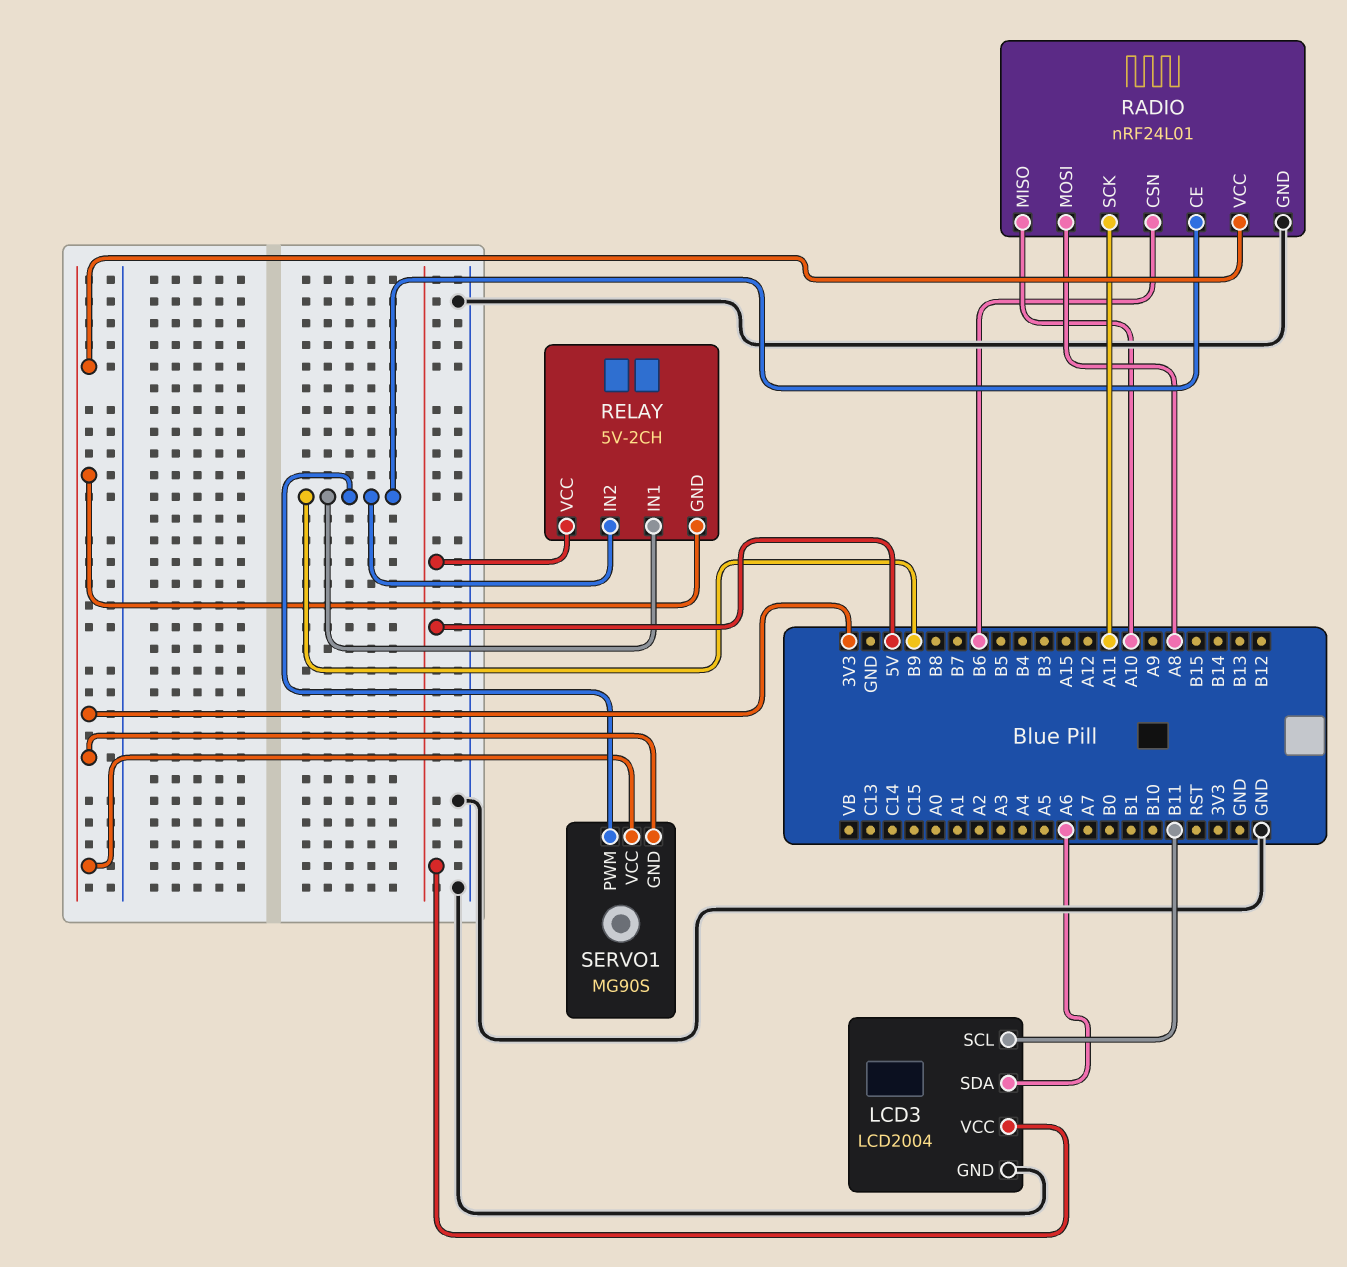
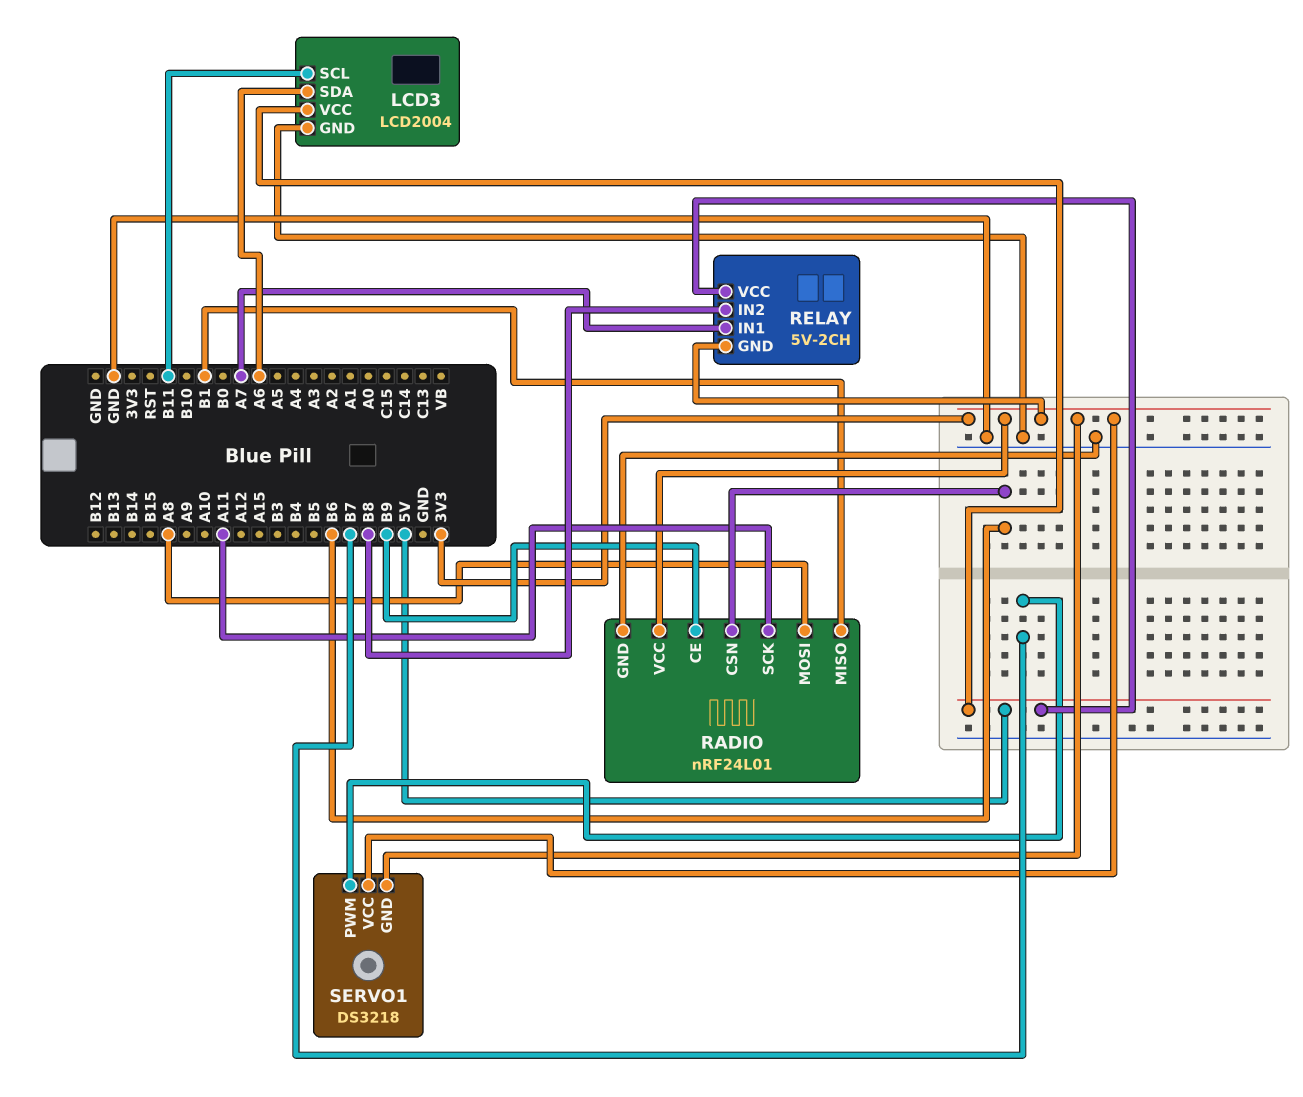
RADIO pin MISO: A10 -> B1
RELAY pin IN1: B9 -> A7
RELAY pin IN2: B9 -> B8
SERVO1: MG90S -> DS3218
SERVO1 pin PWM: B9 -> B7

